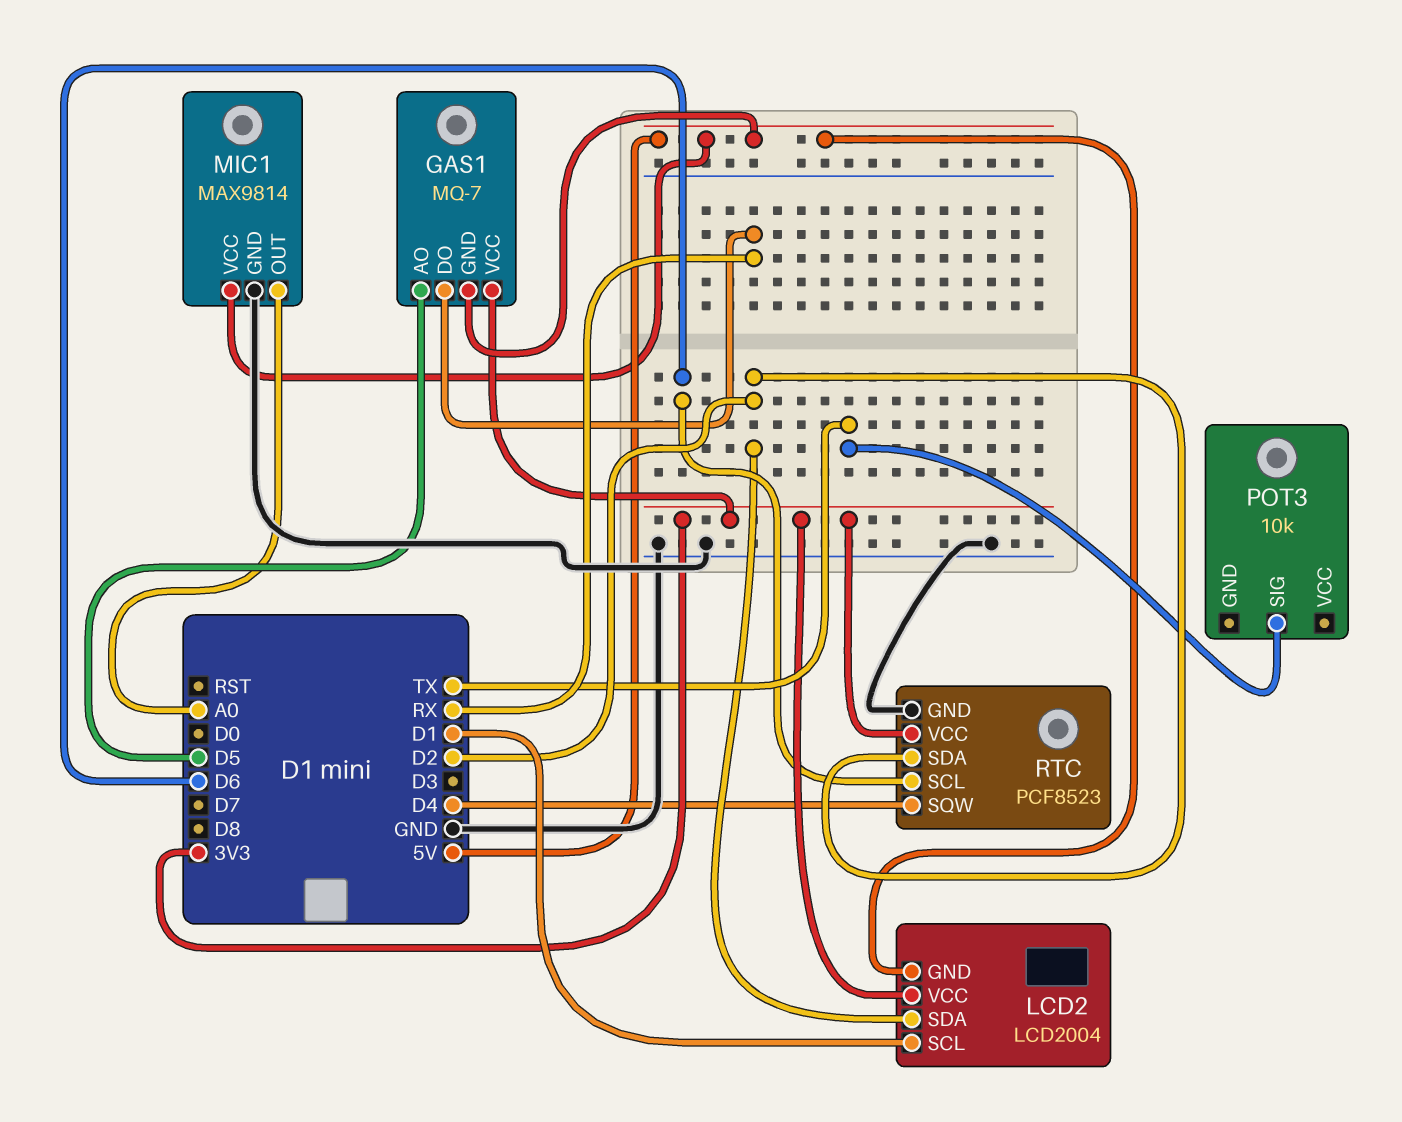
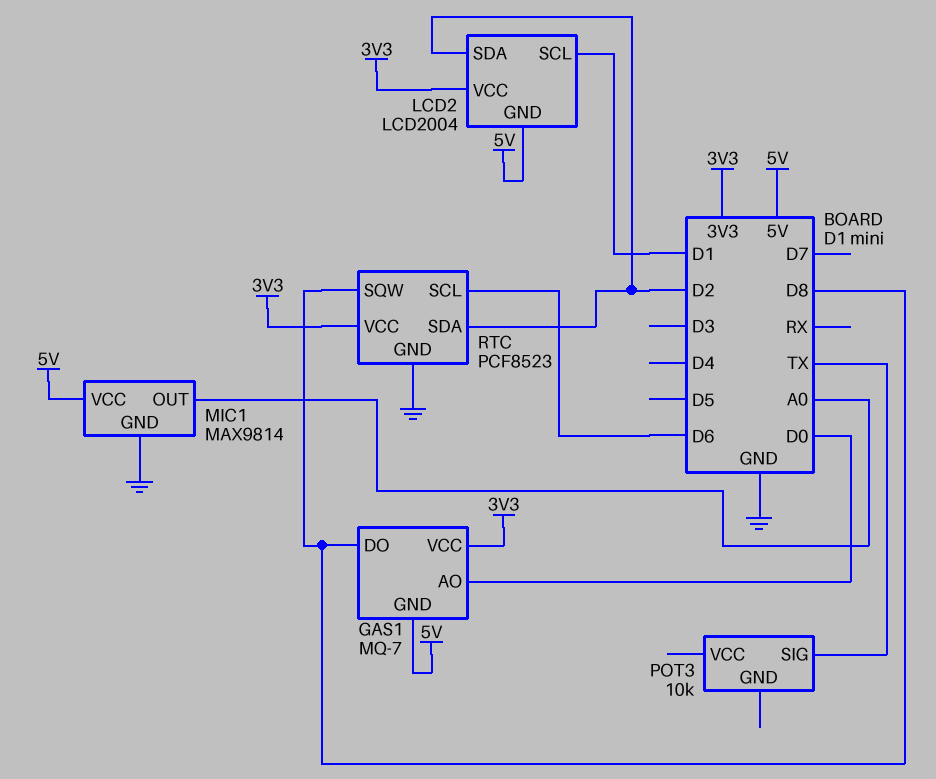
GAS1 pin AO: D5 -> D0
GAS1 pin DO: RX -> D8
RTC pin SQW: D4 -> D8

